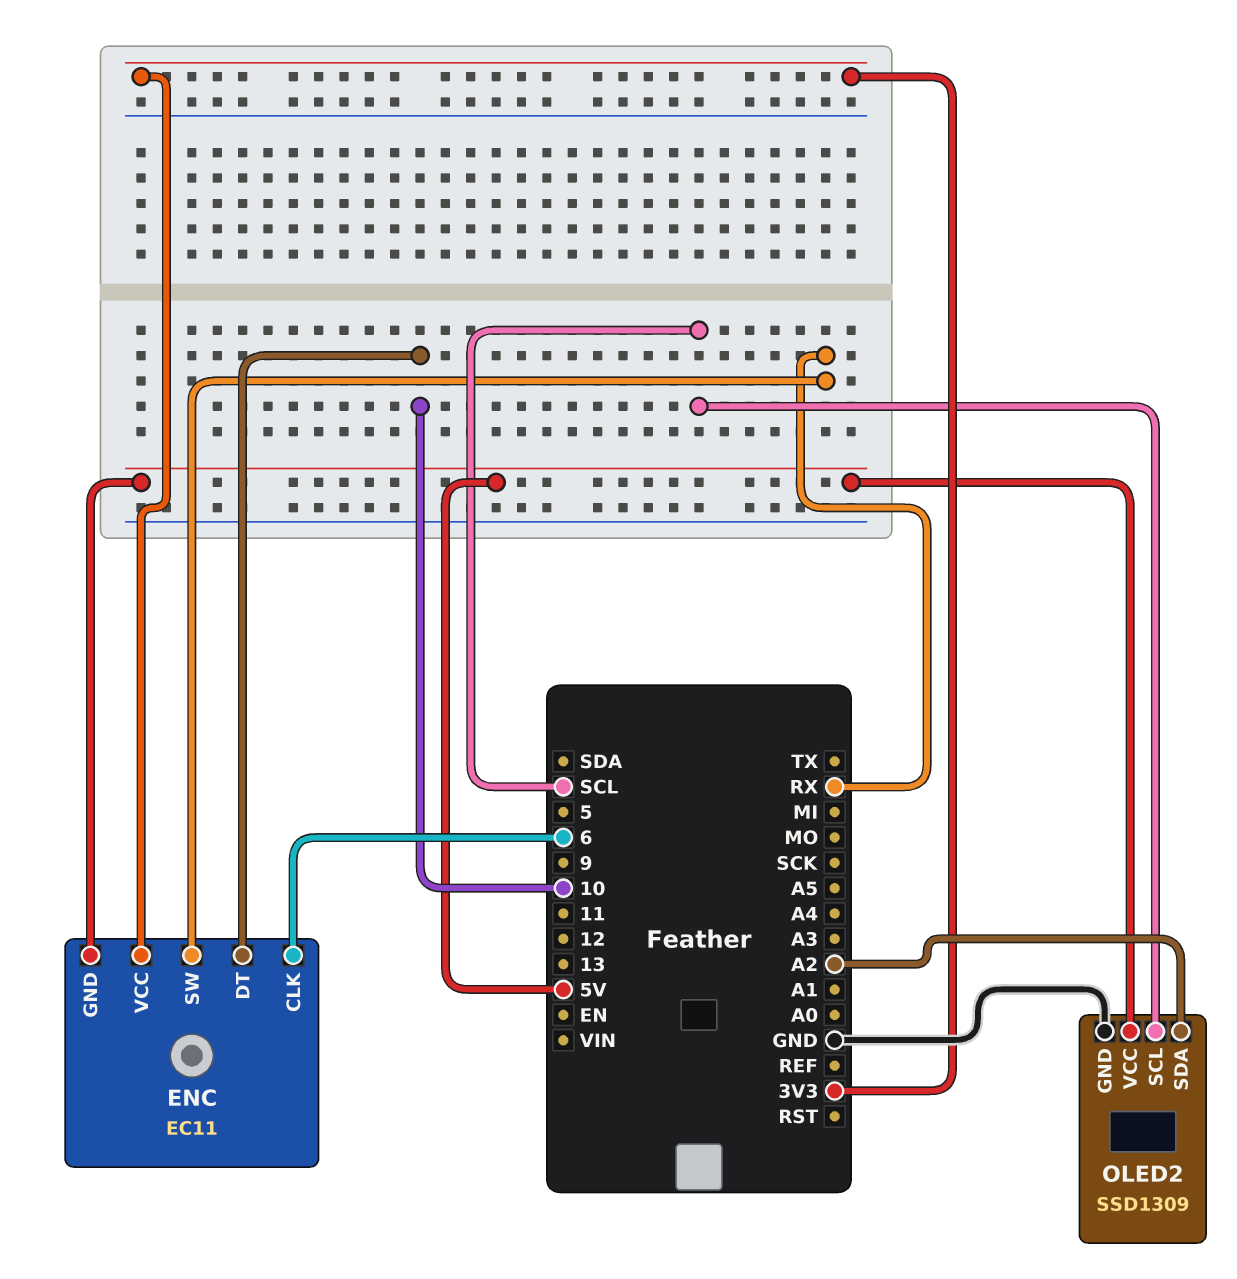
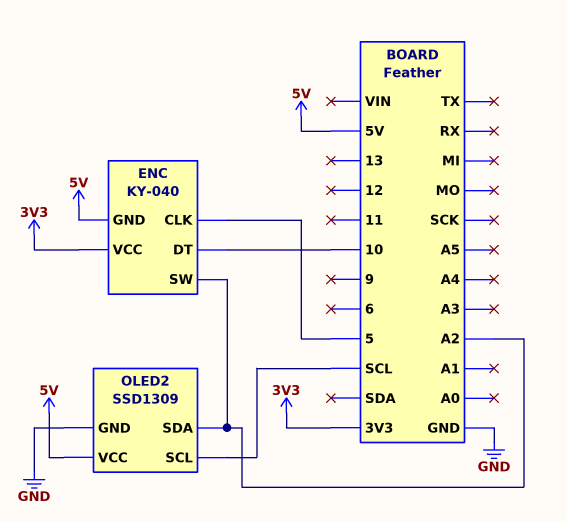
ENC: EC11 -> KY-040
ENC pin CLK: 6 -> 5
ENC pin SW: RX -> A2

